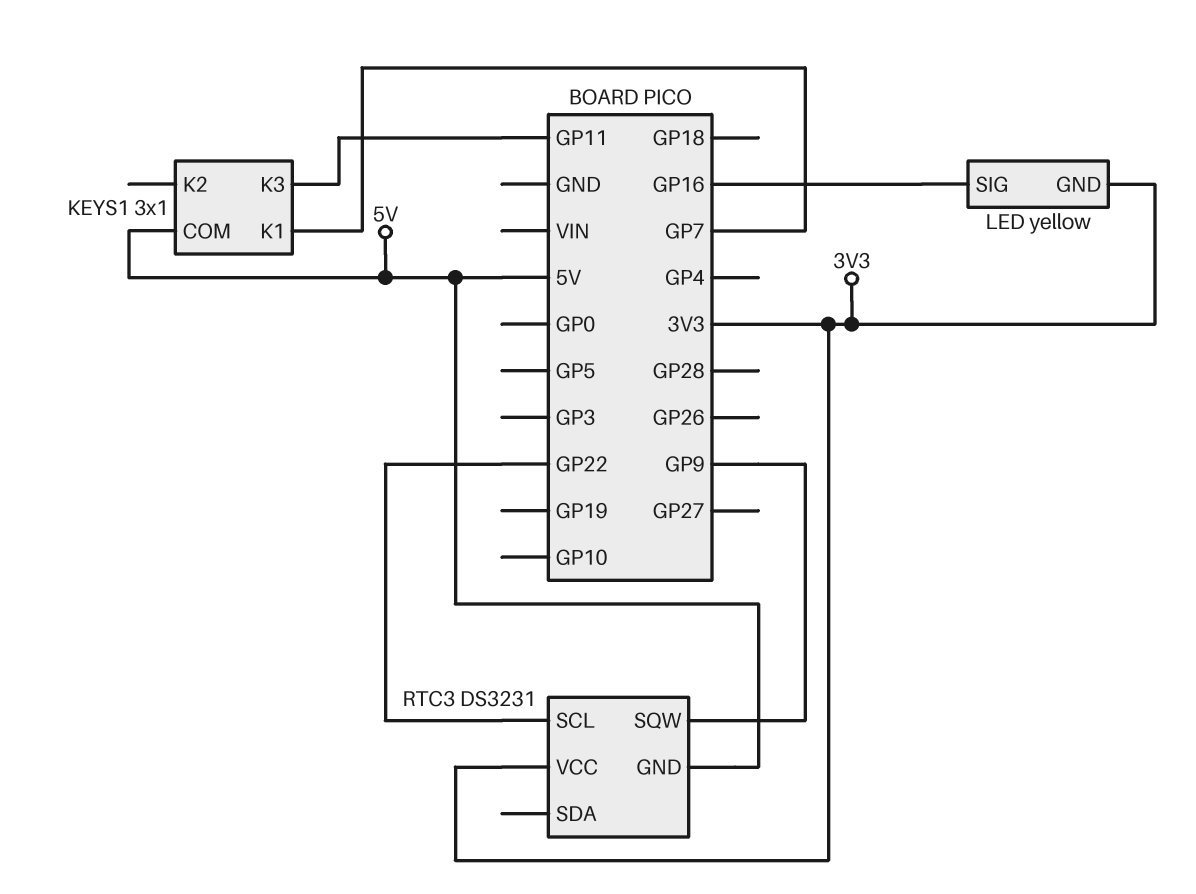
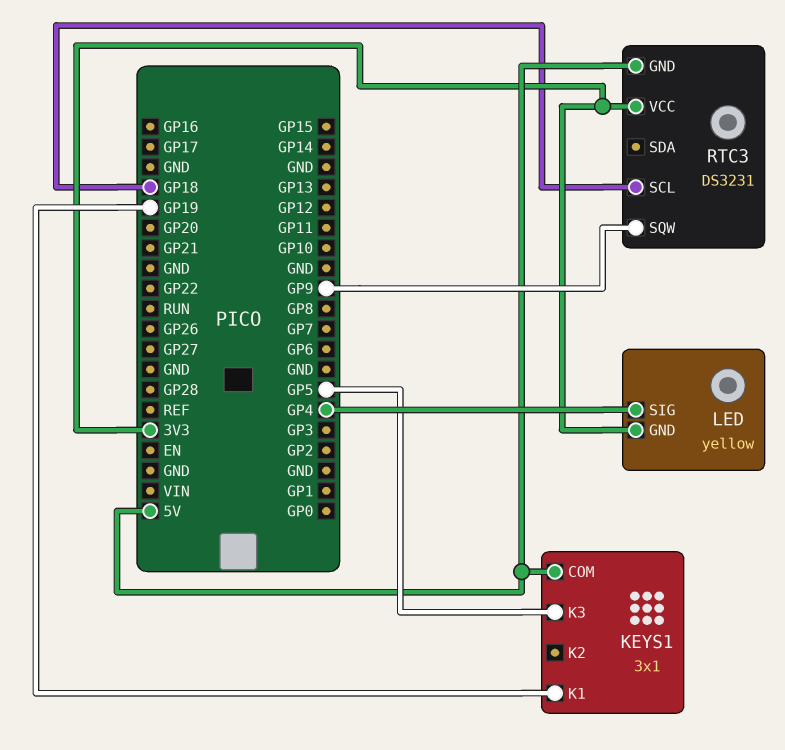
KEYS1 pin K1: GP7 -> GP19
KEYS1 pin K3: GP11 -> GP5
LED pin SIG: GP16 -> GP4
RTC3 pin SCL: GP22 -> GP18

